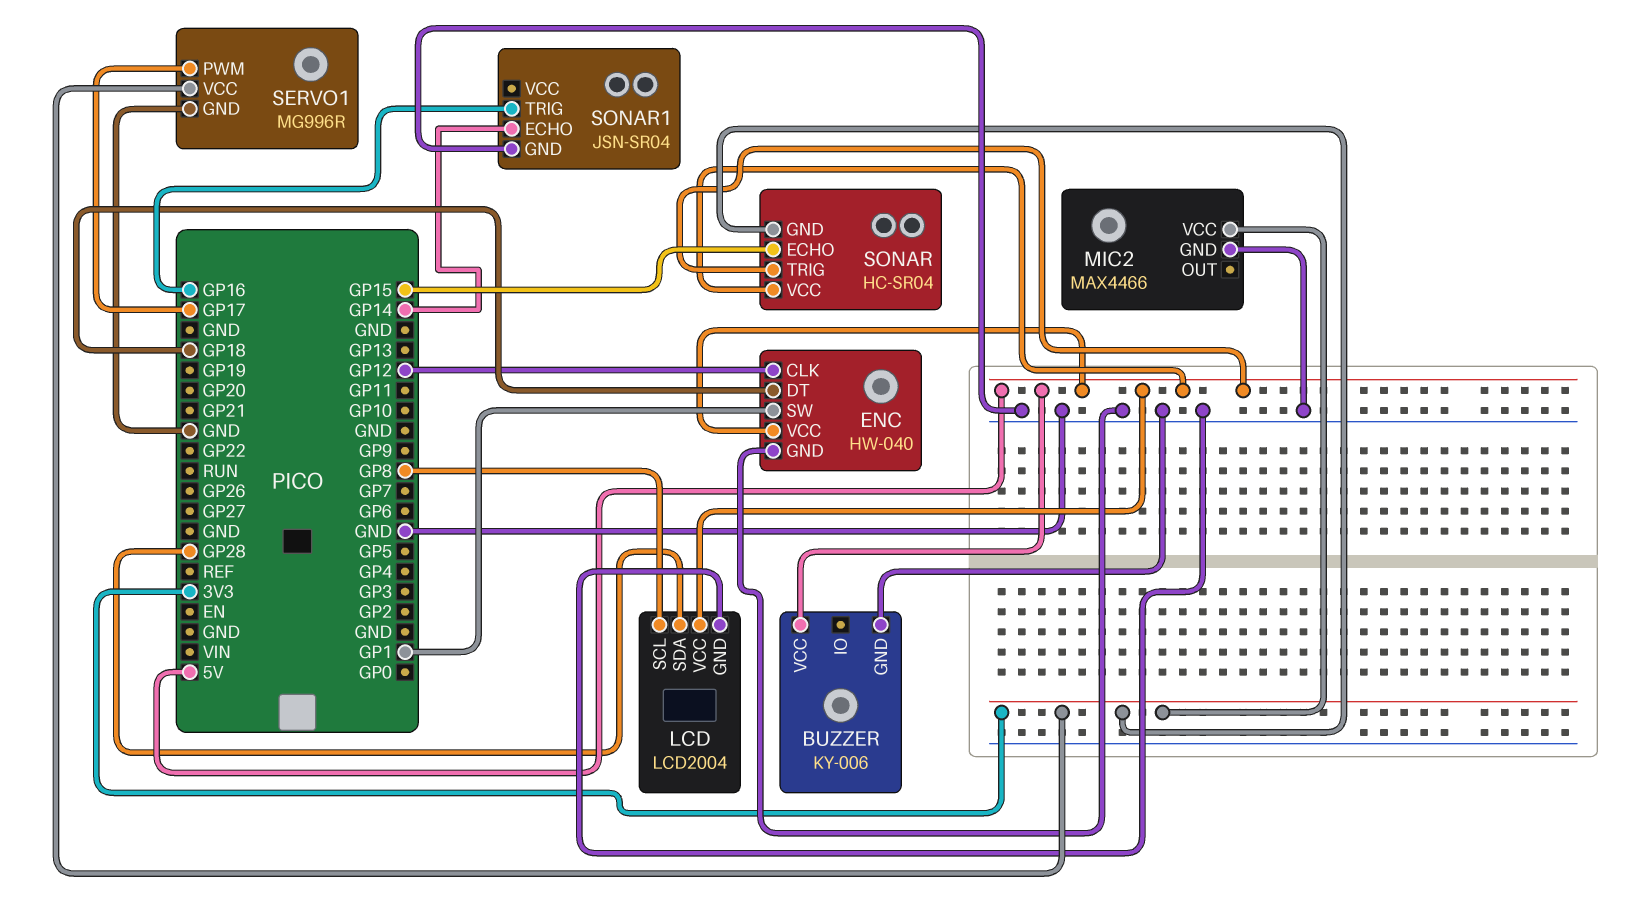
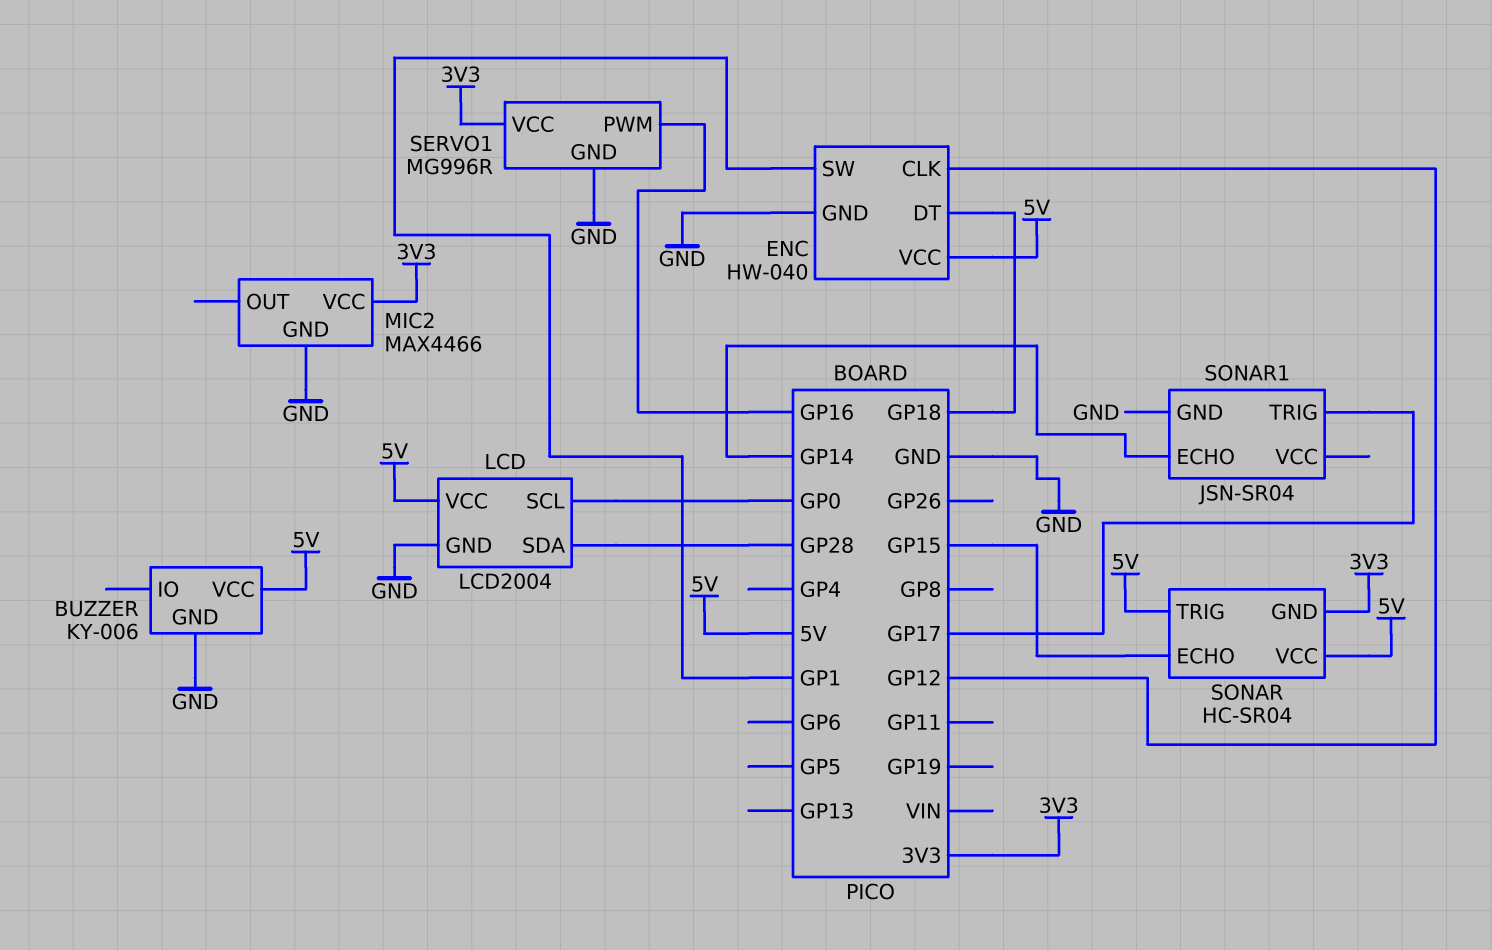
LCD pin SCL: GP8 -> GP0
SERVO1 pin PWM: GP17 -> GP16
SONAR1 pin TRIG: GP16 -> GP17

